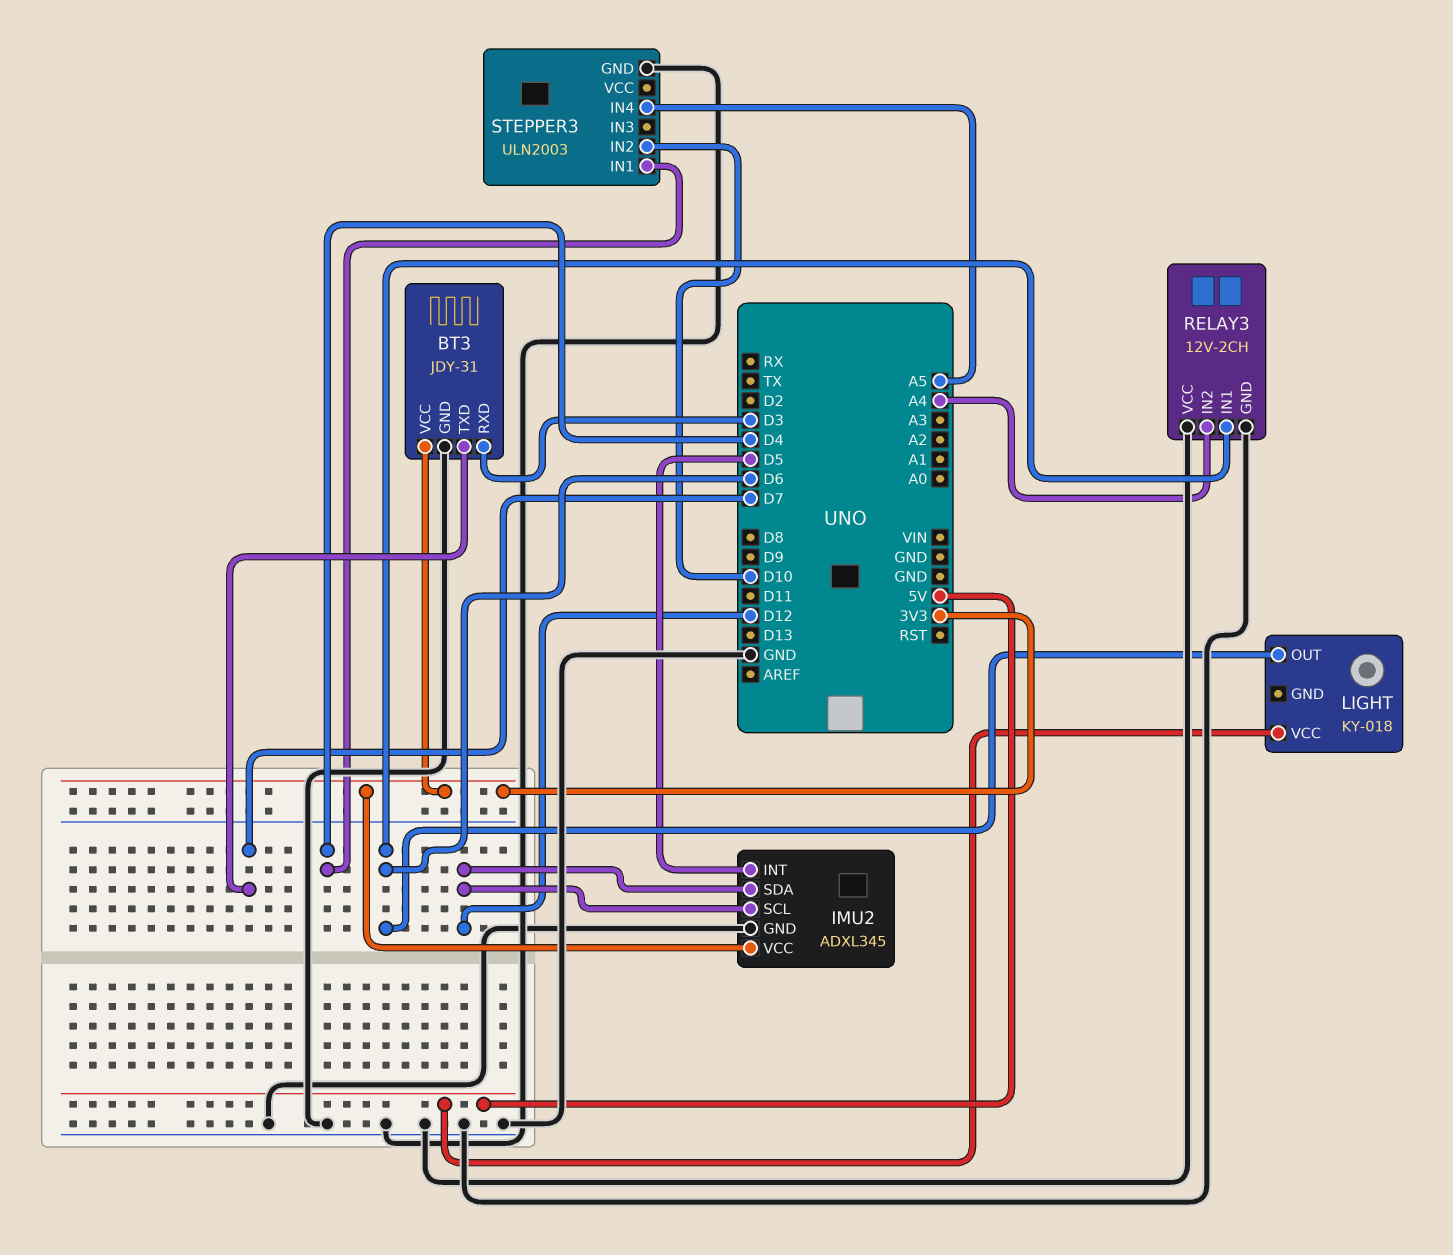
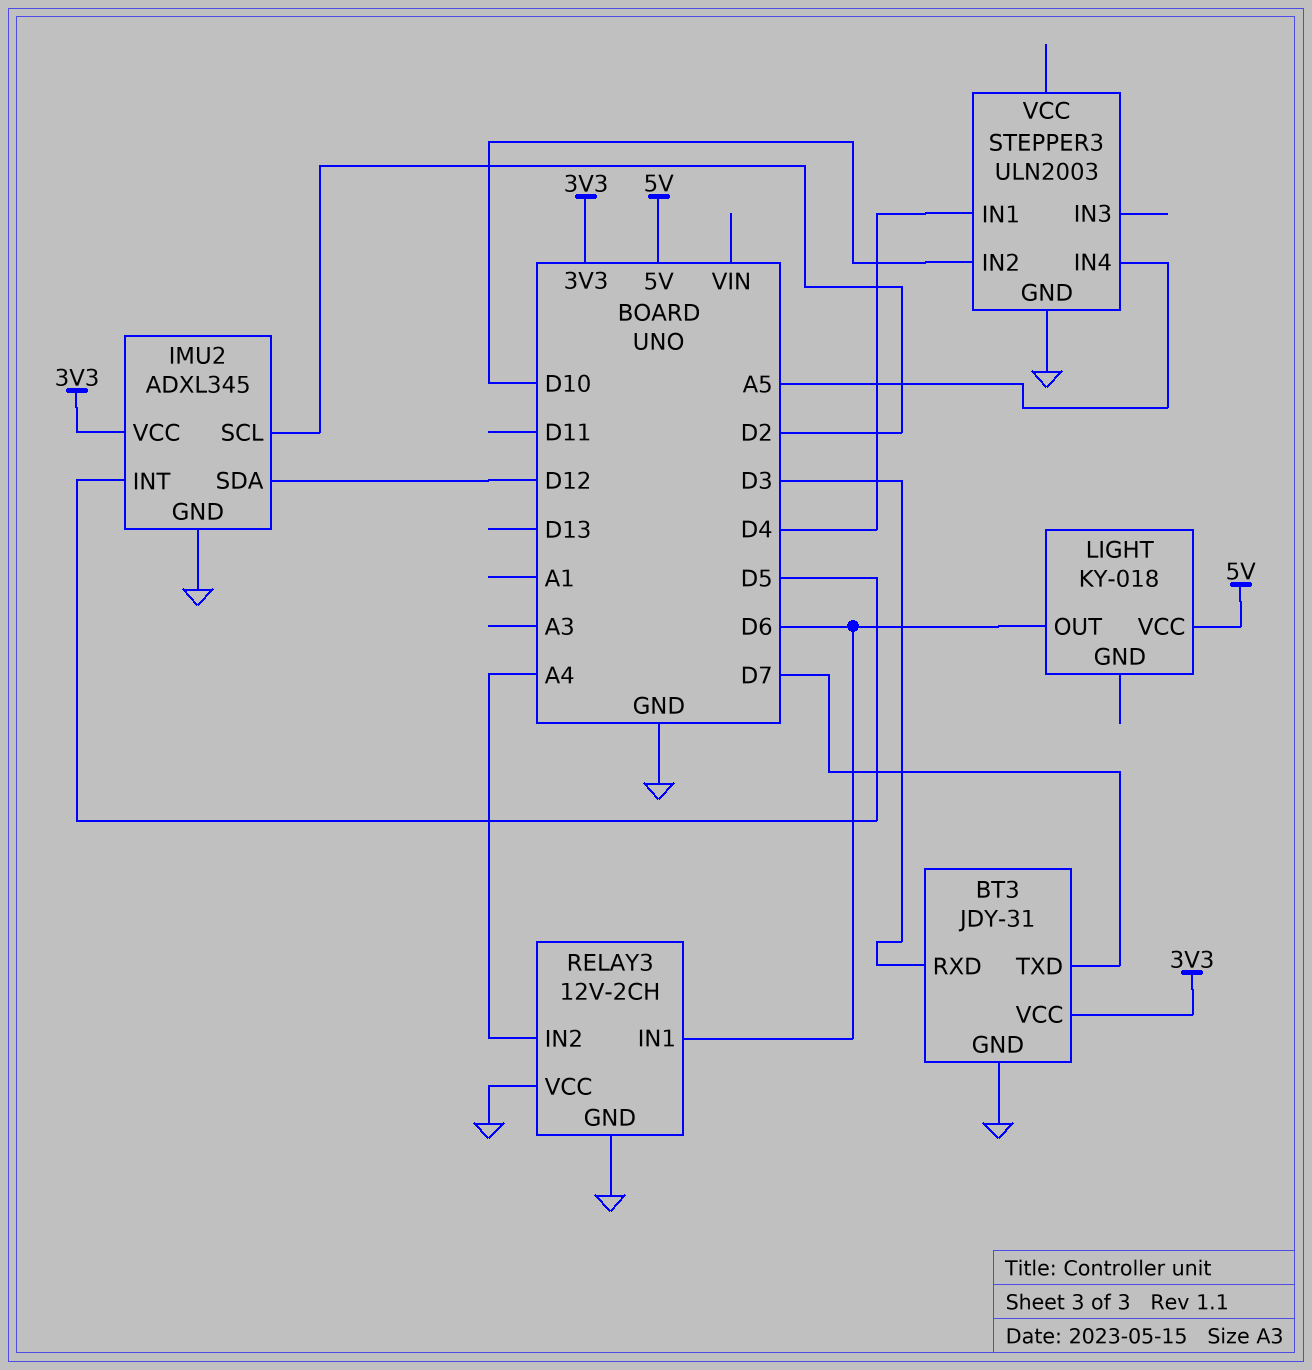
IMU2 pin SCL: D12 -> D2

